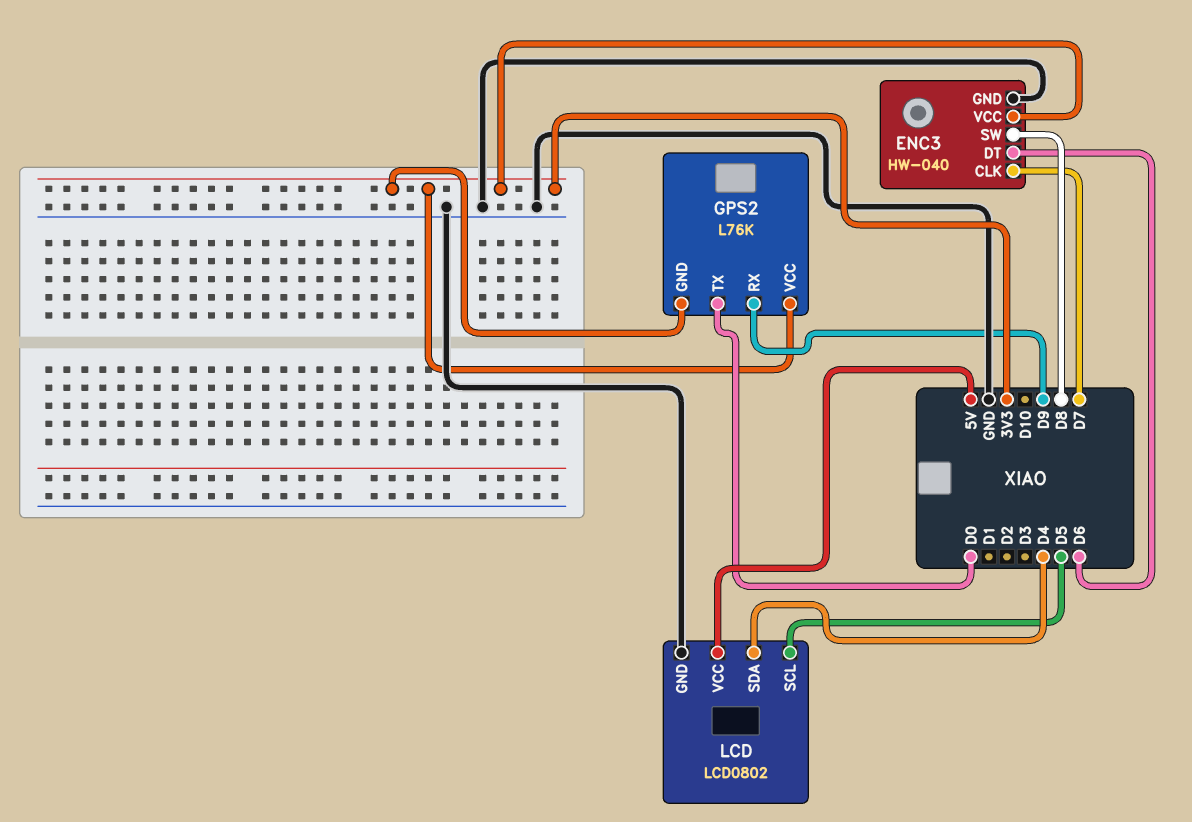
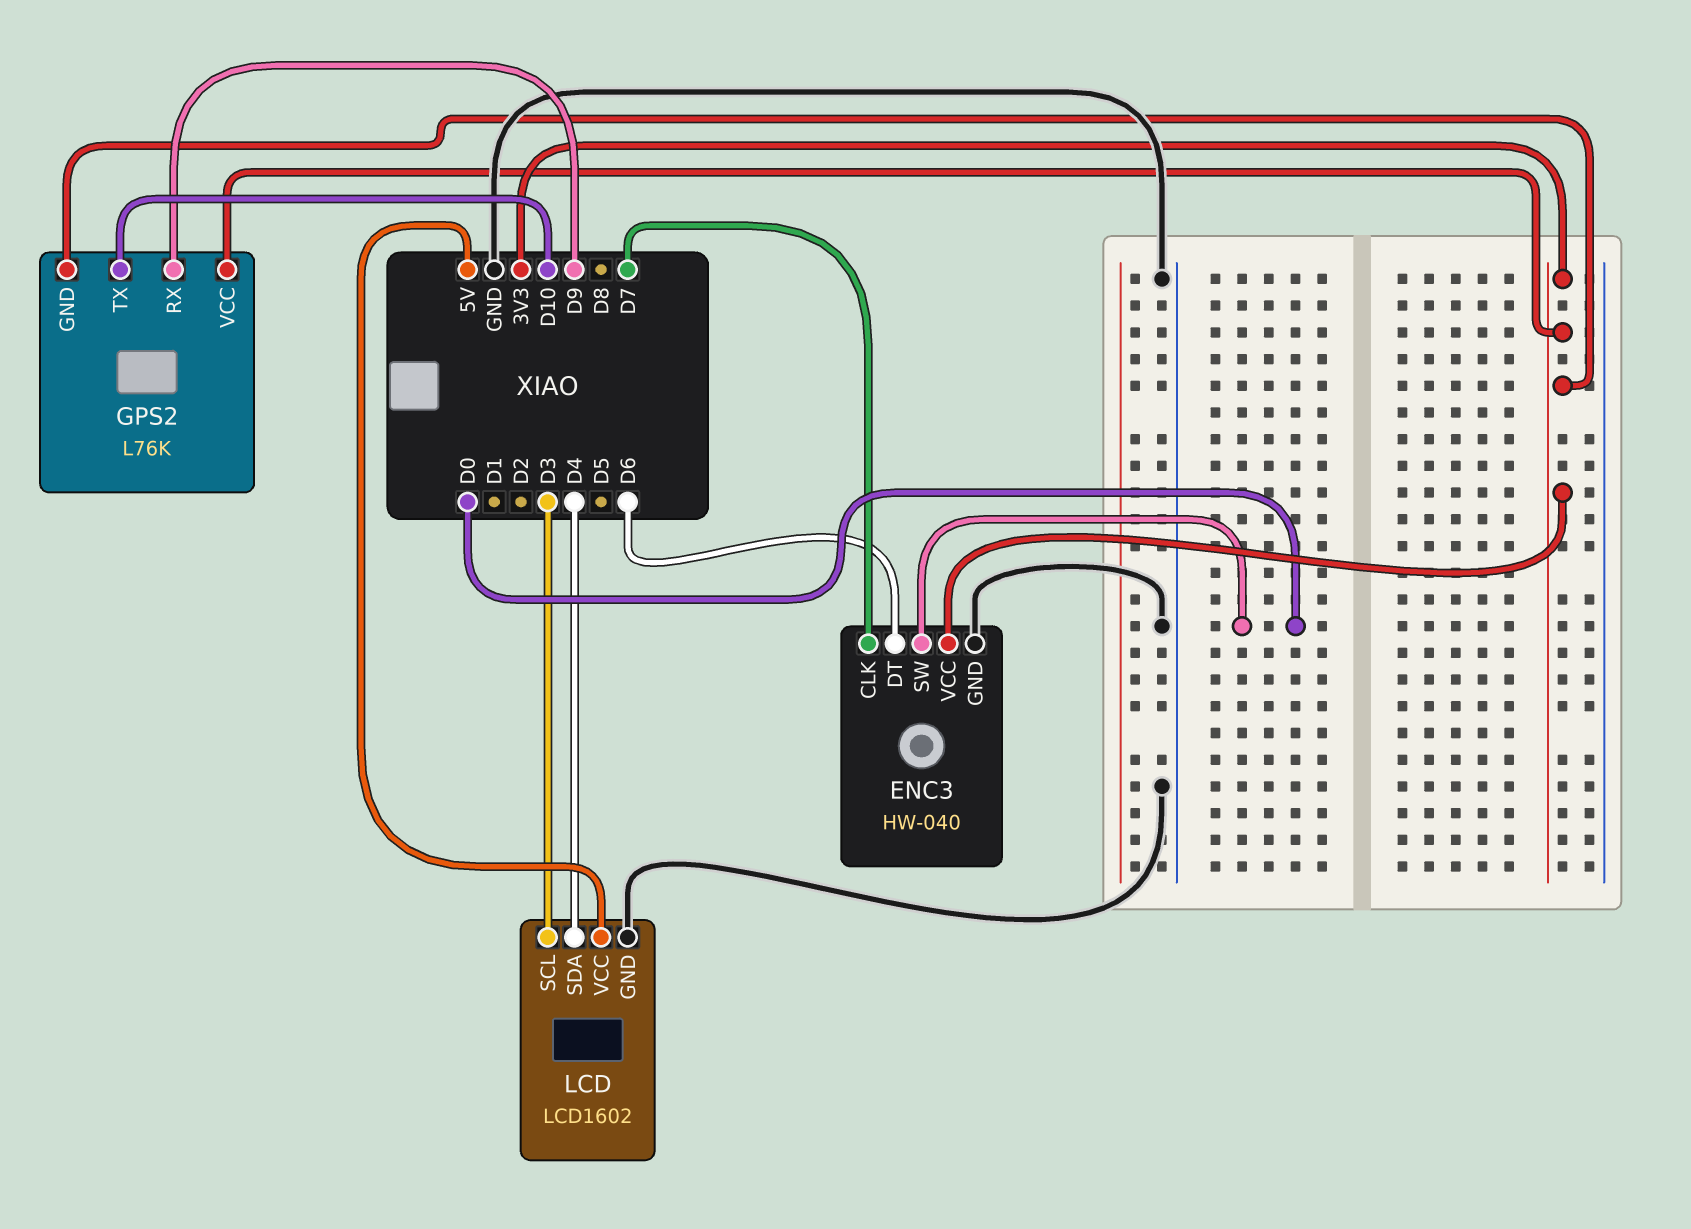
ENC3 pin SW: D8 -> D0
GPS2 pin TX: D0 -> D10
LCD: LCD0802 -> LCD1602
LCD pin SCL: D5 -> D3

